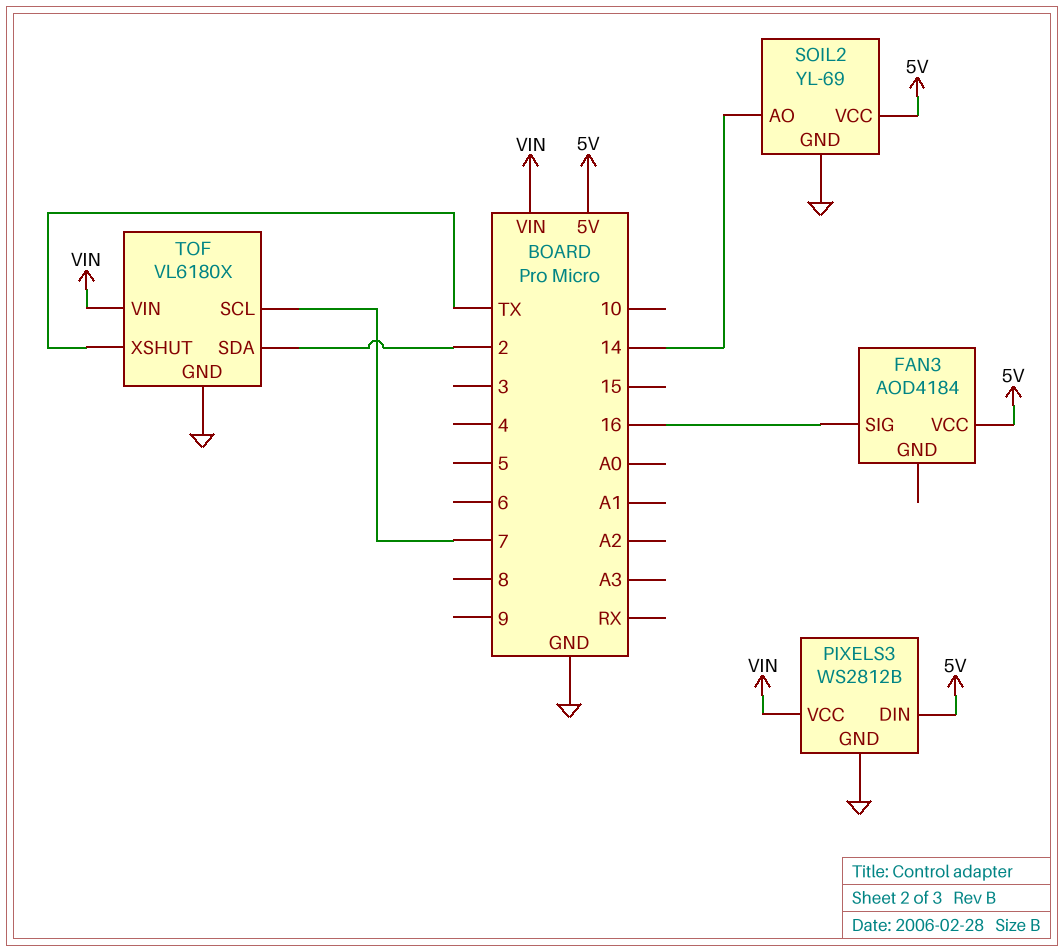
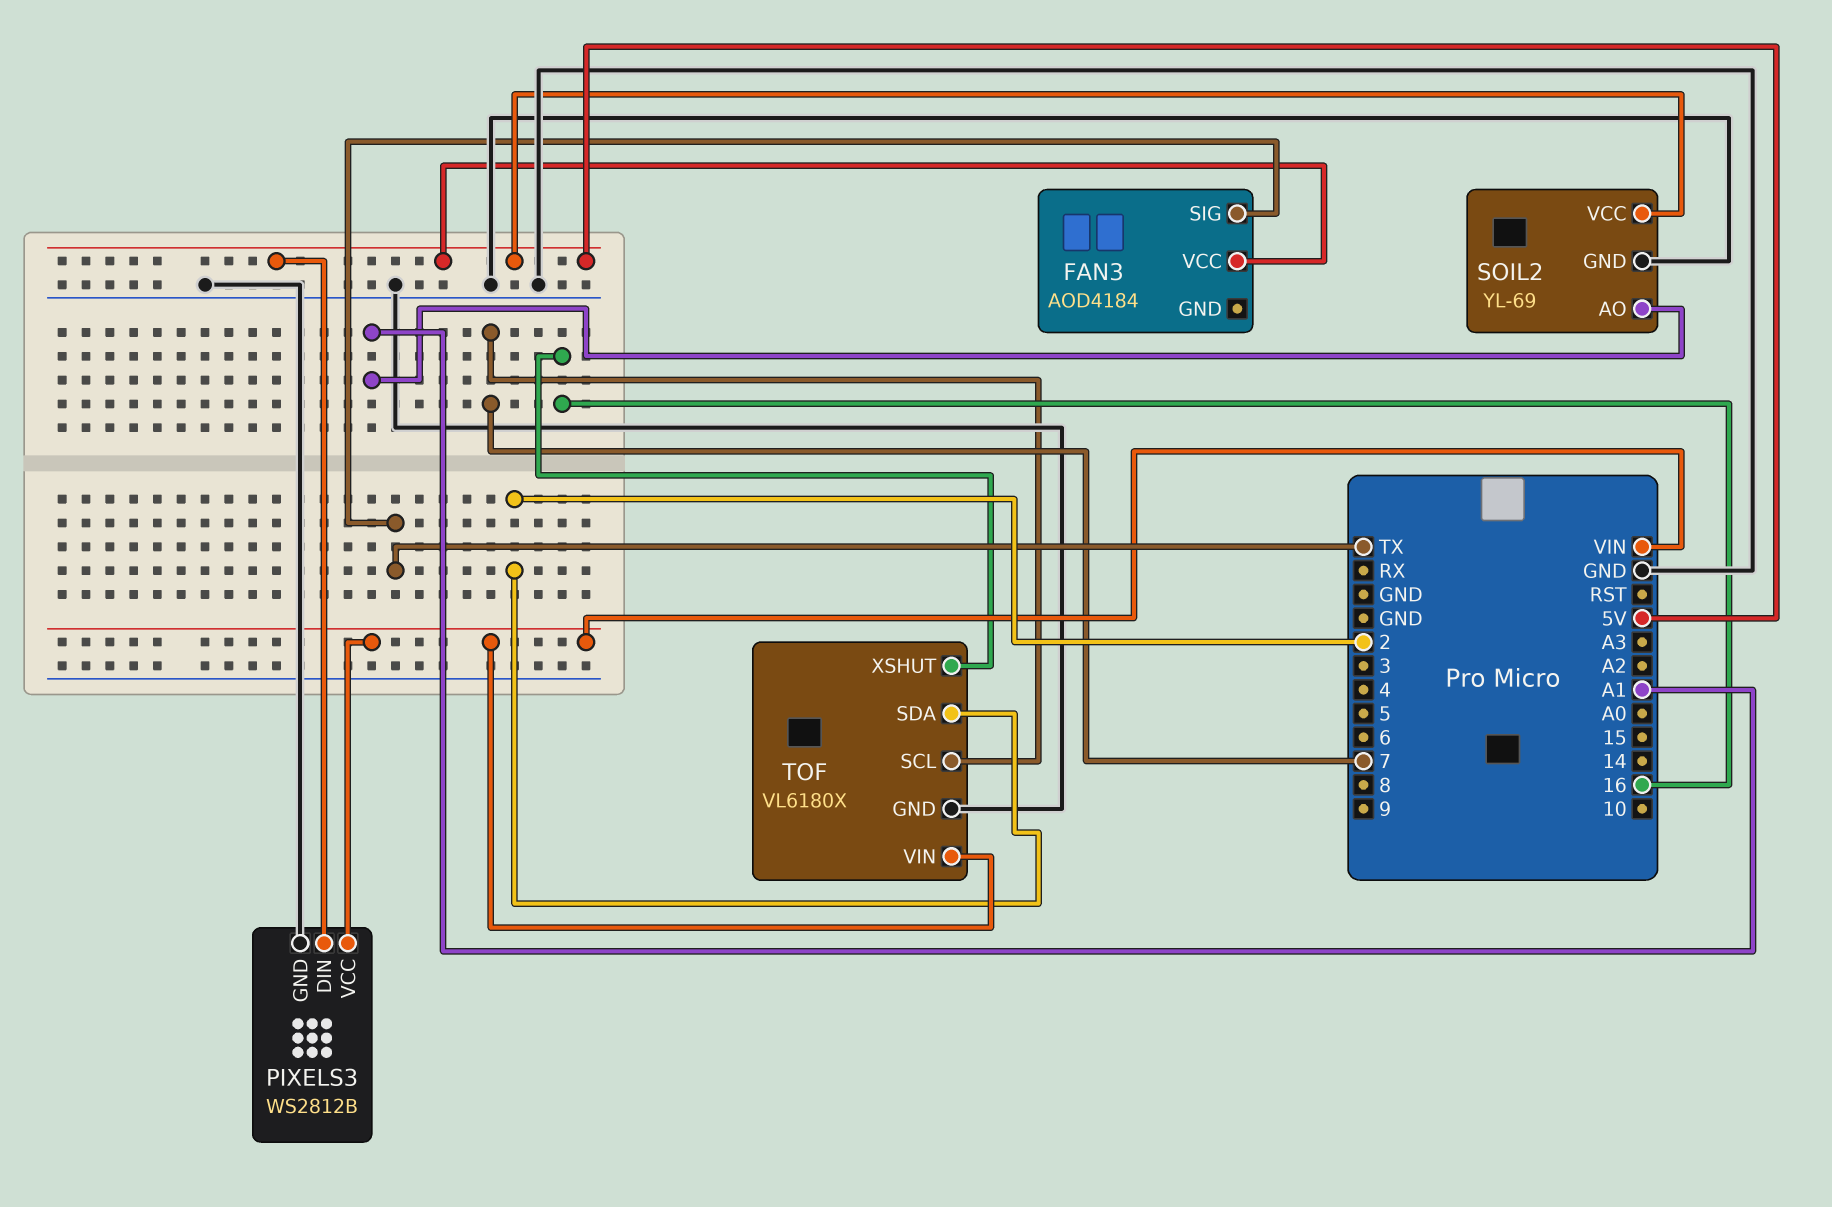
FAN3 pin SIG: 16 -> TX
SOIL2 pin AO: 14 -> A1
TOF pin XSHUT: TX -> 16

